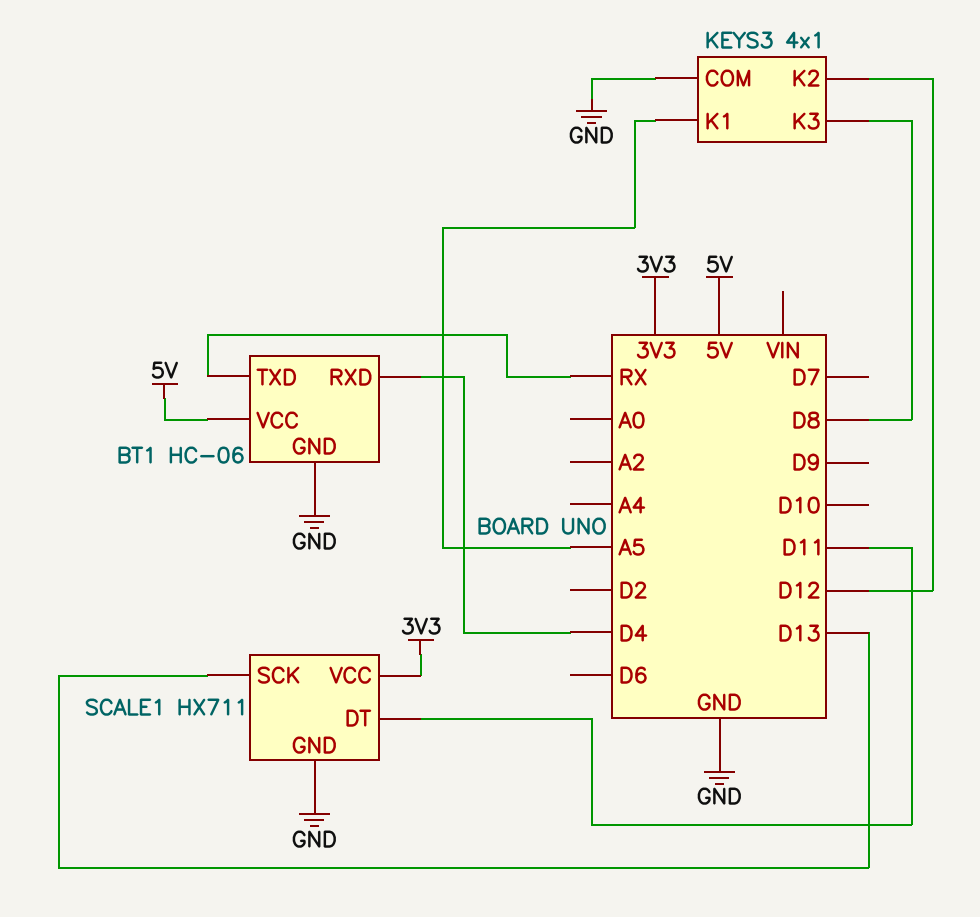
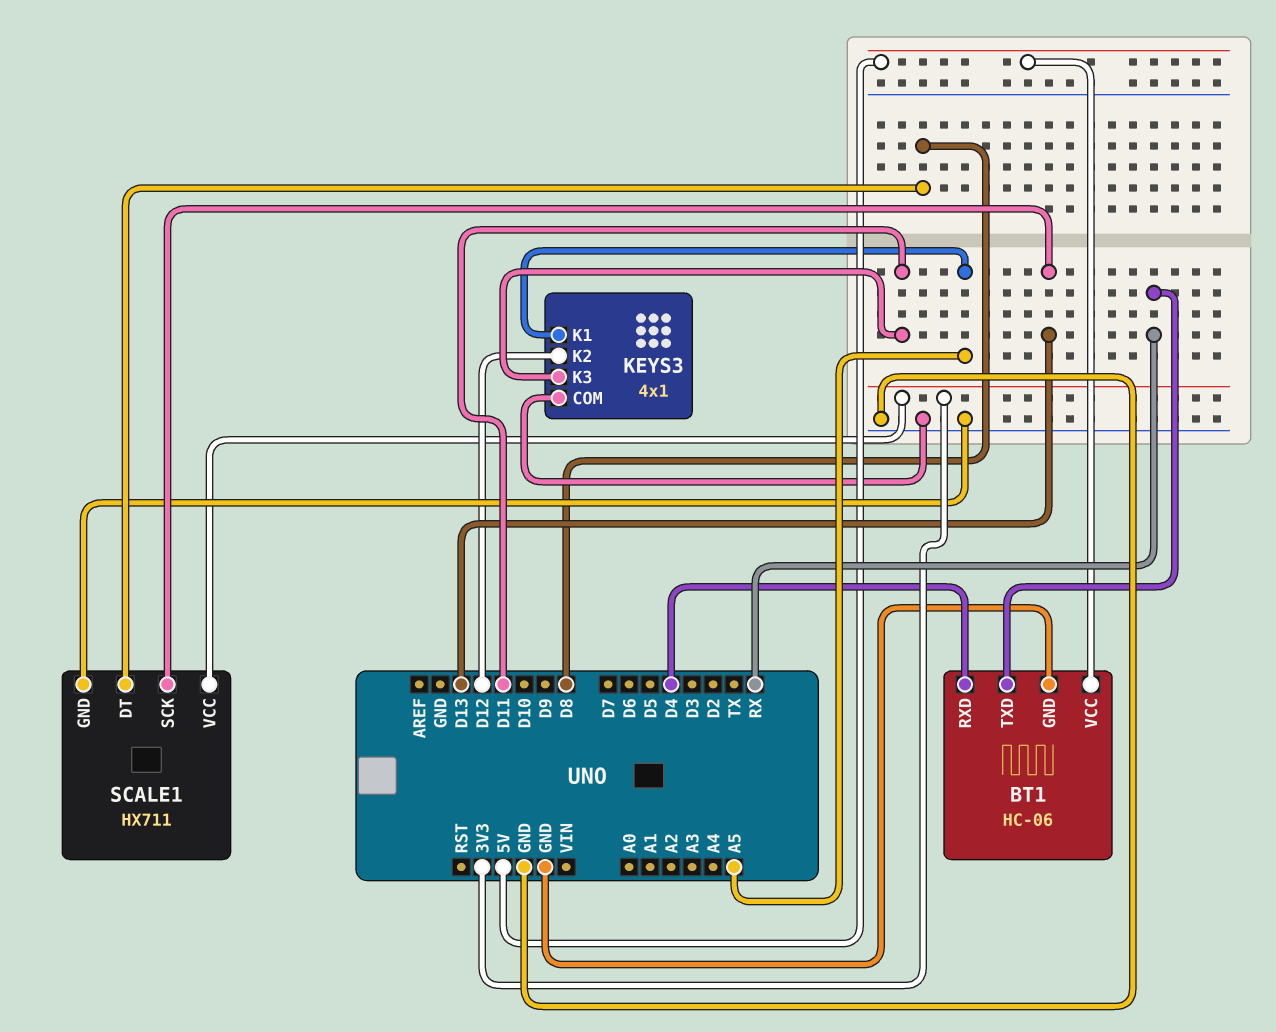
KEYS3 pin K3: D8 -> D11
SCALE1 pin DT: D11 -> D8

